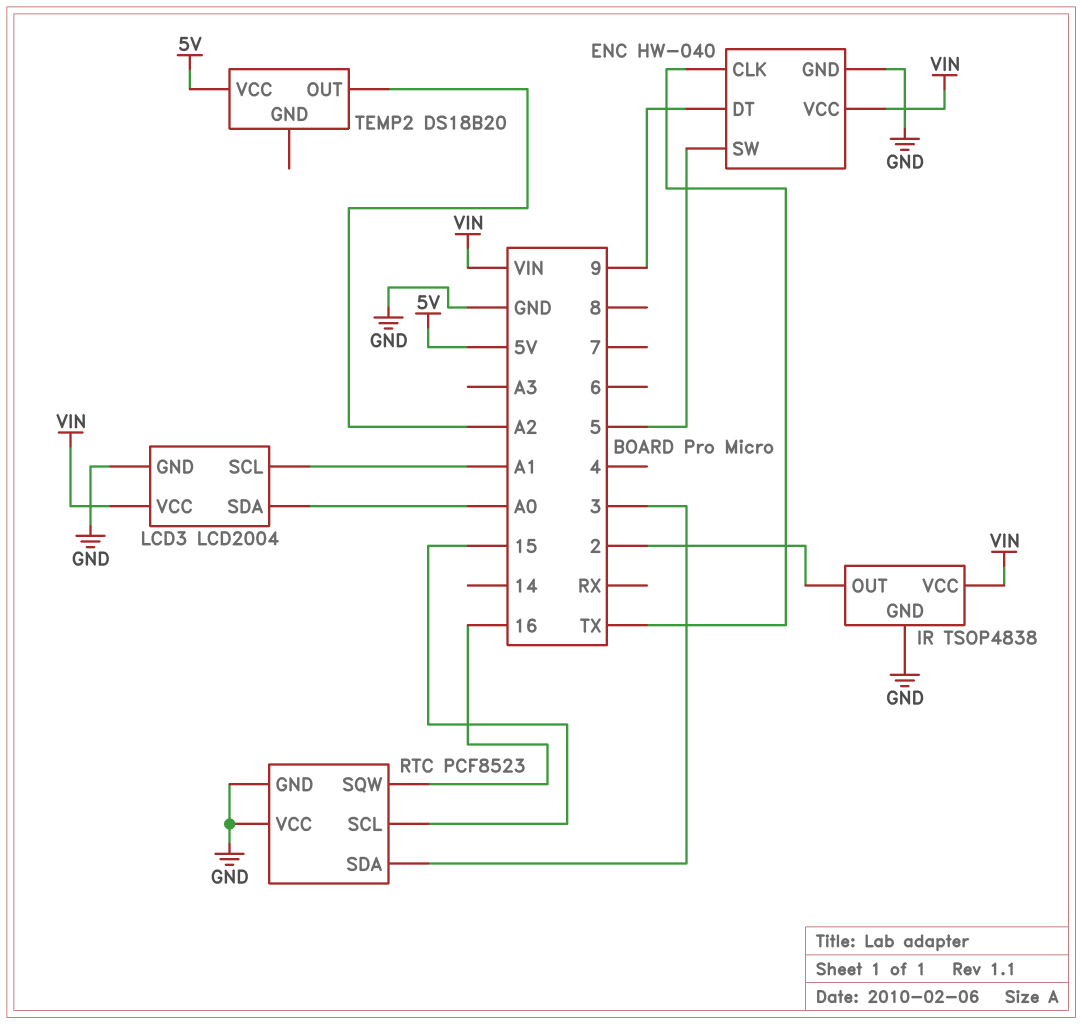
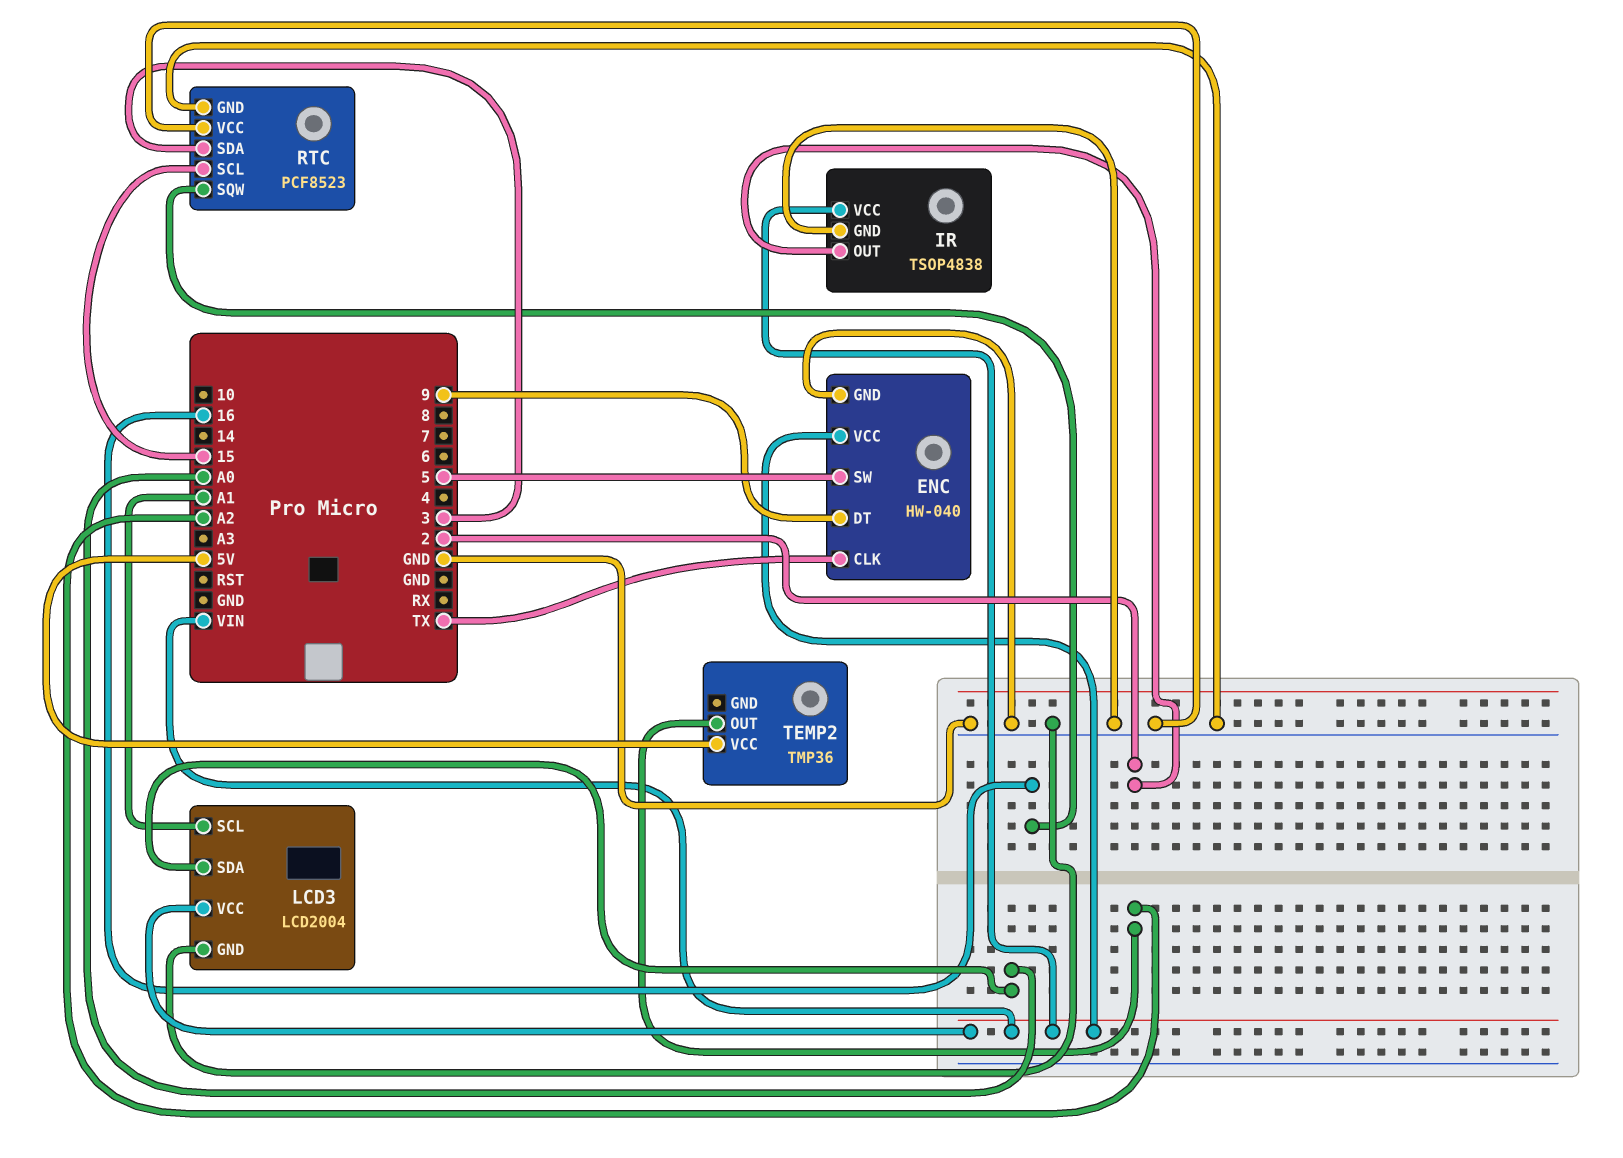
TEMP2: DS18B20 -> TMP36

